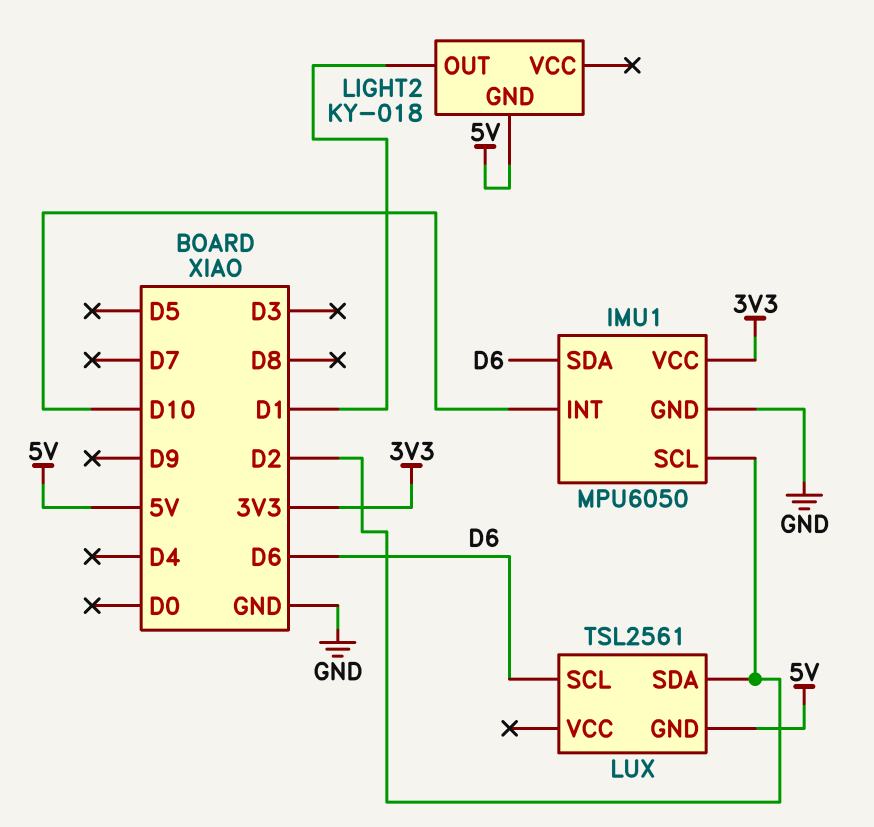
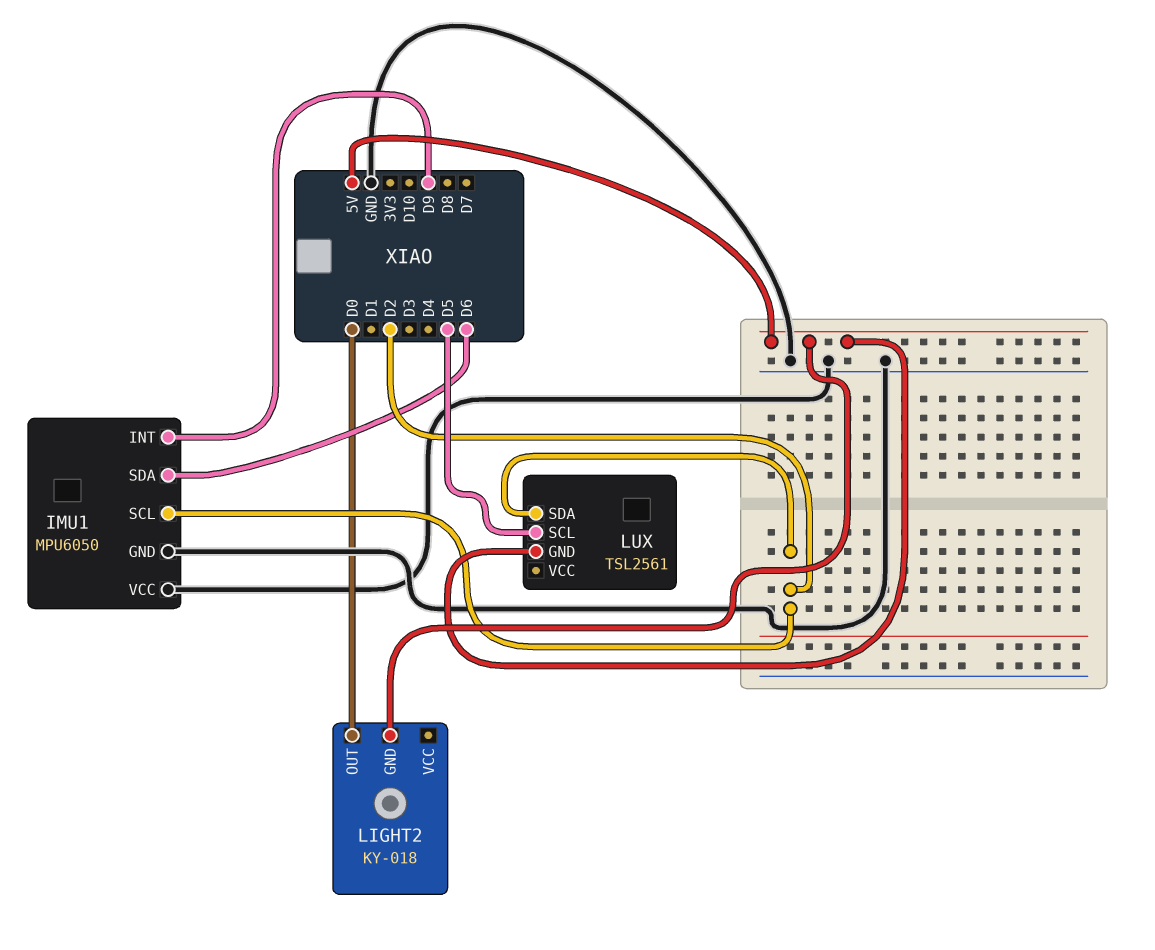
IMU1 pin INT: D10 -> D9
IMU1 pin VCC: 3V3 -> GND
LIGHT2 pin OUT: D1 -> D0
LUX pin SCL: D6 -> D5

